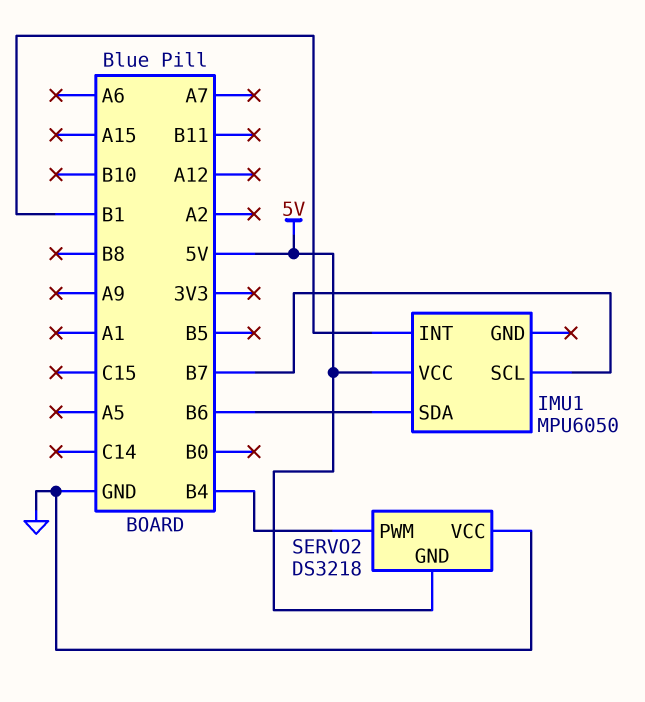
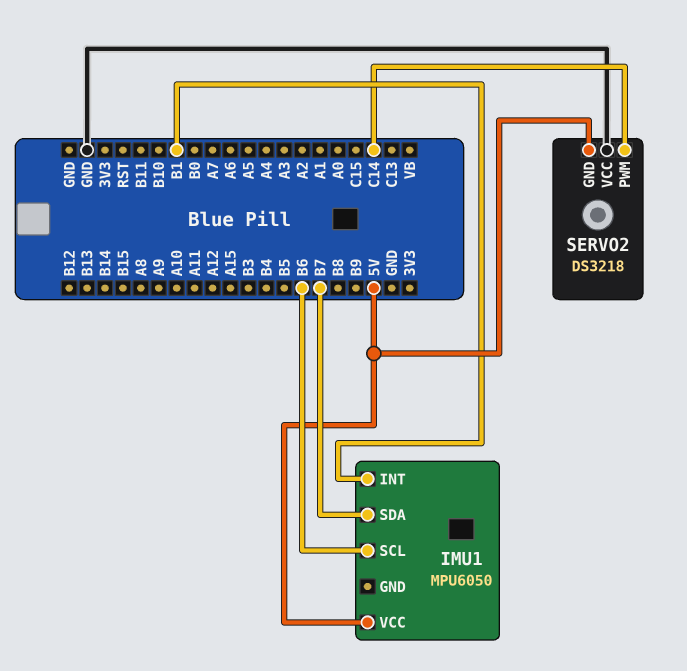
IMU1 pin SCL: B7 -> B6
IMU1 pin SDA: B6 -> B7
SERVO2 pin PWM: B4 -> C14

